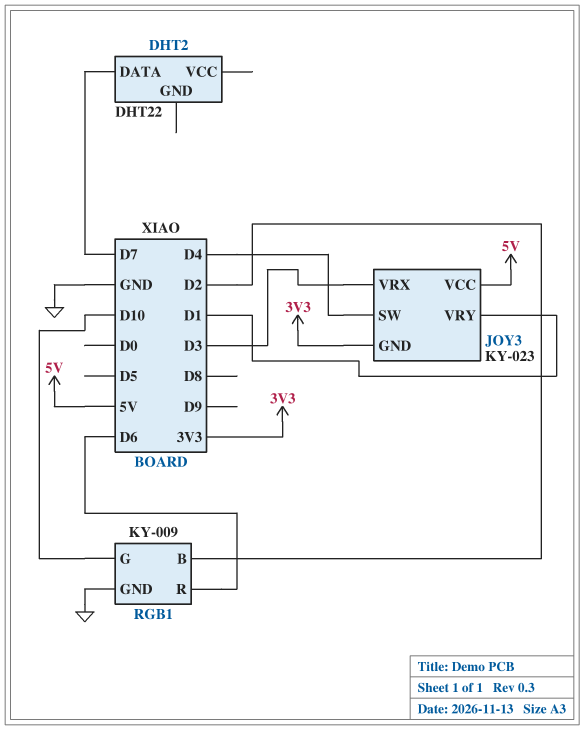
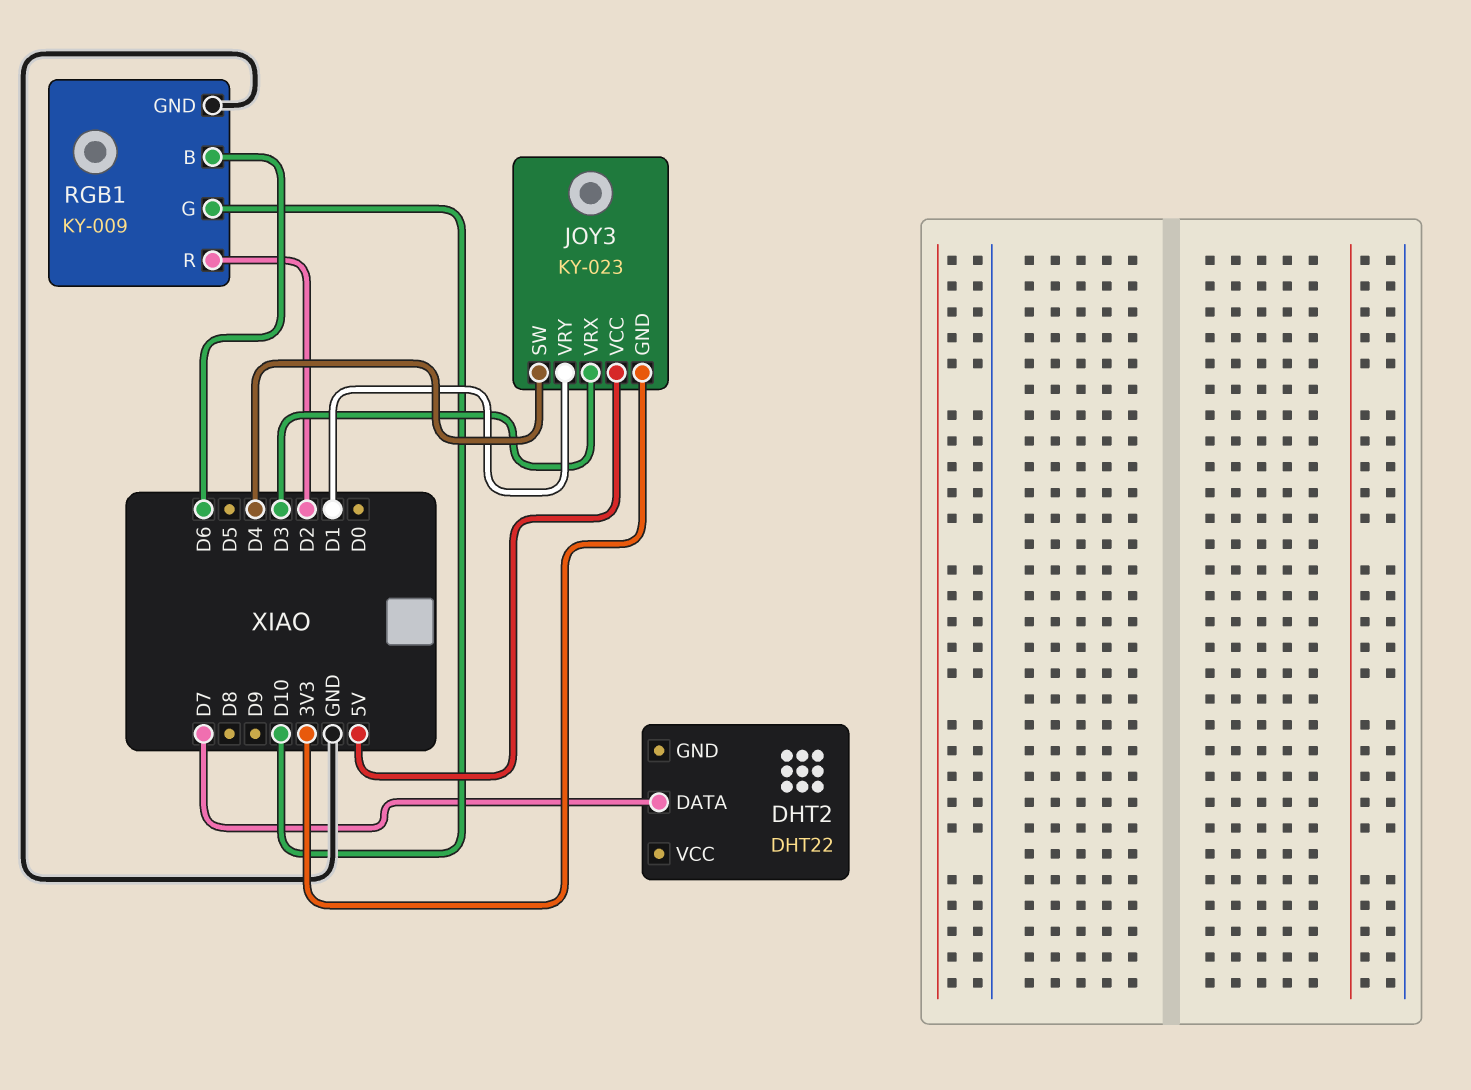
RGB1 pin B: D2 -> D6
RGB1 pin R: D6 -> D2

